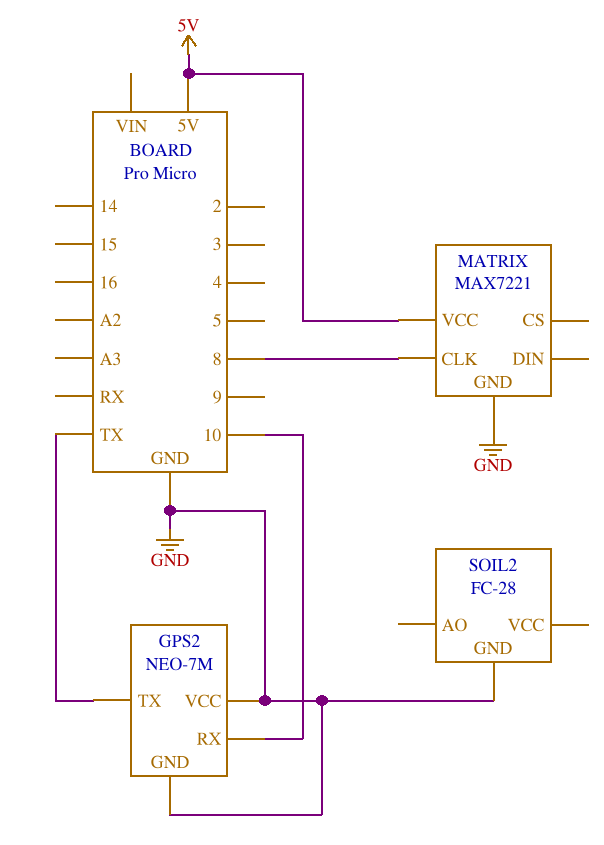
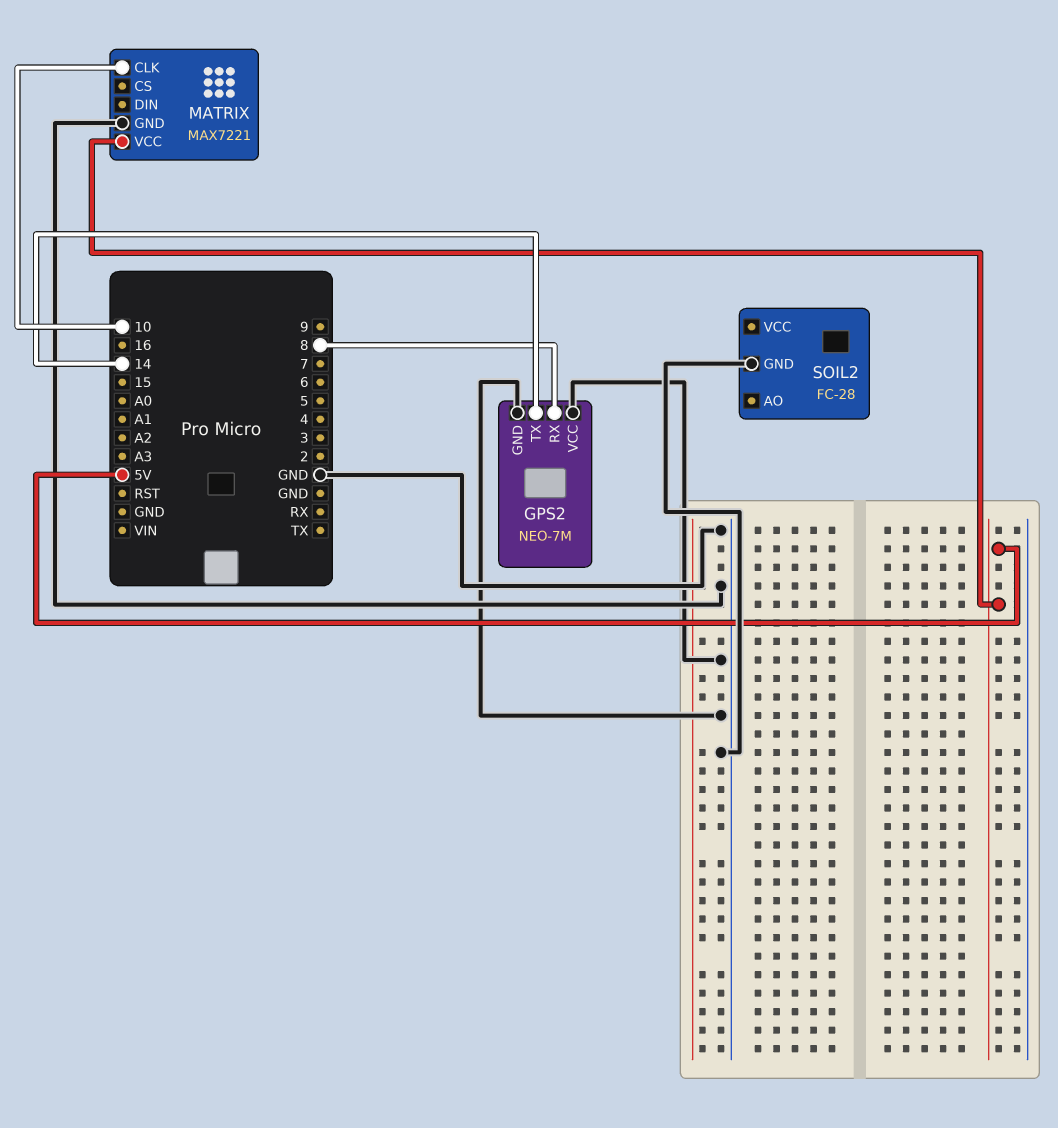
GPS2 pin RX: 10 -> 8
GPS2 pin TX: TX -> 14
MATRIX pin CLK: 8 -> 10

